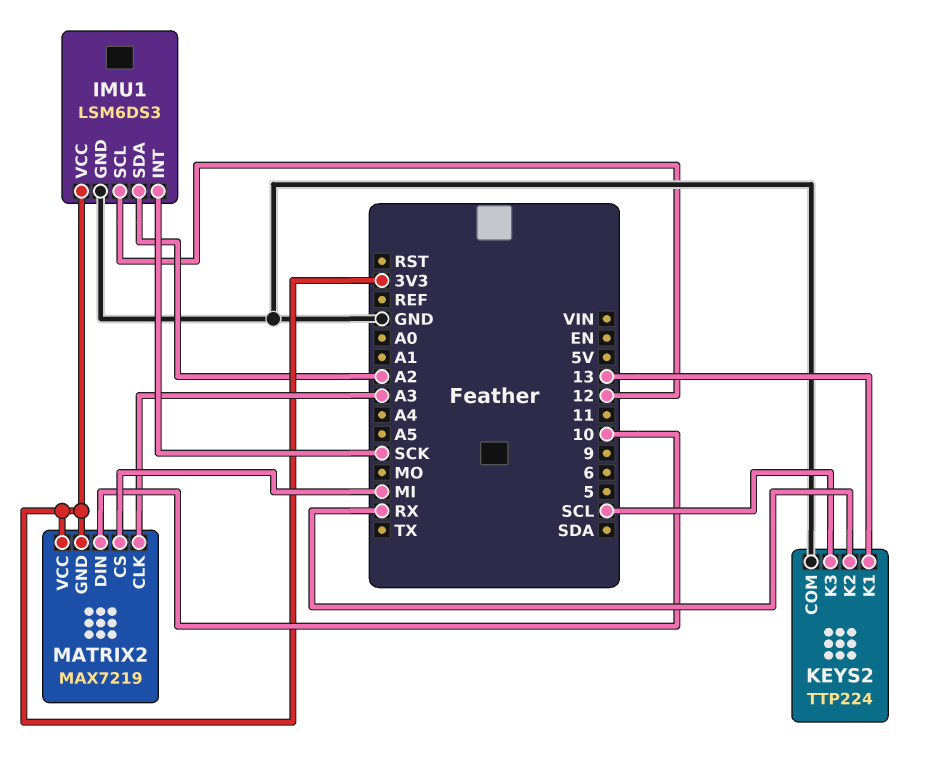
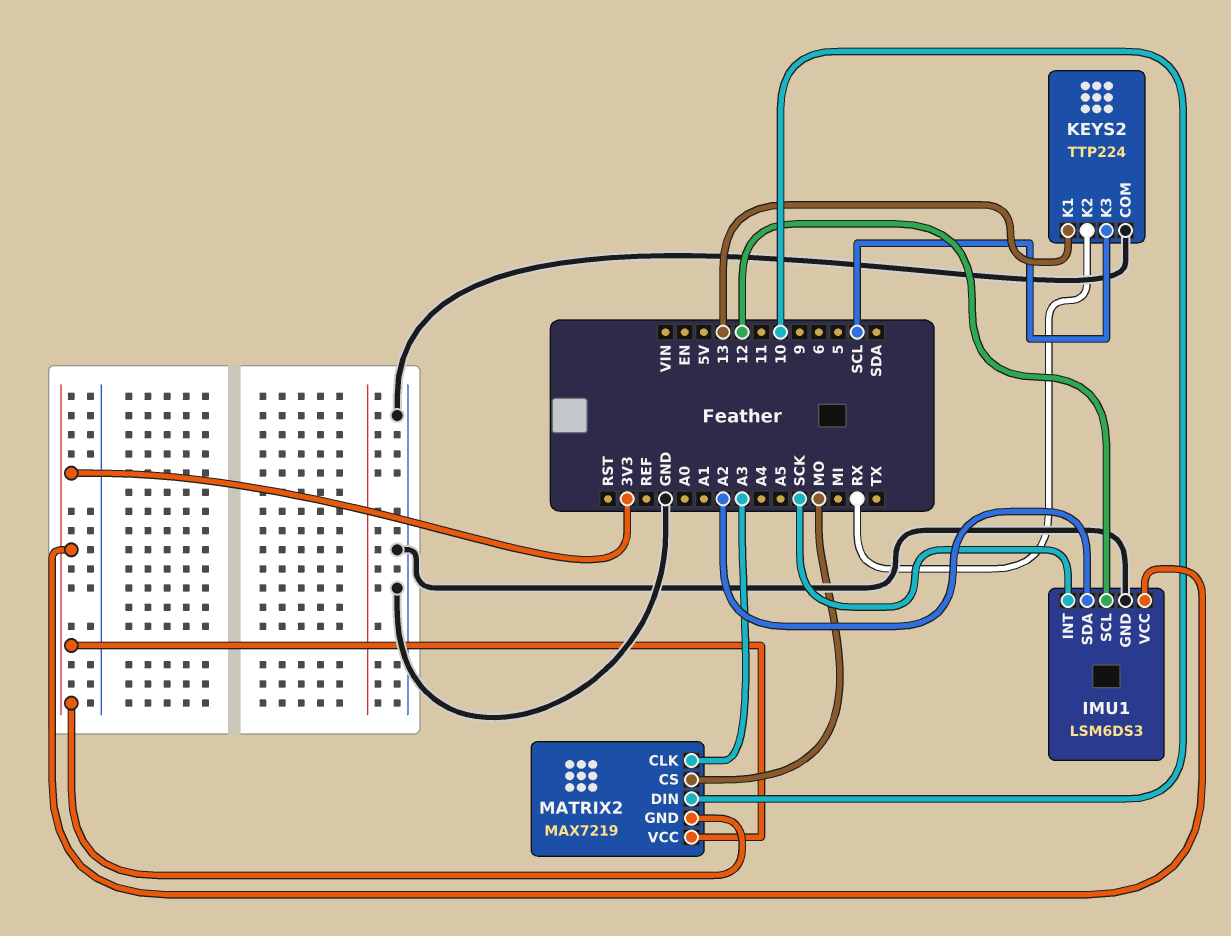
MATRIX2 pin CS: MI -> MO

